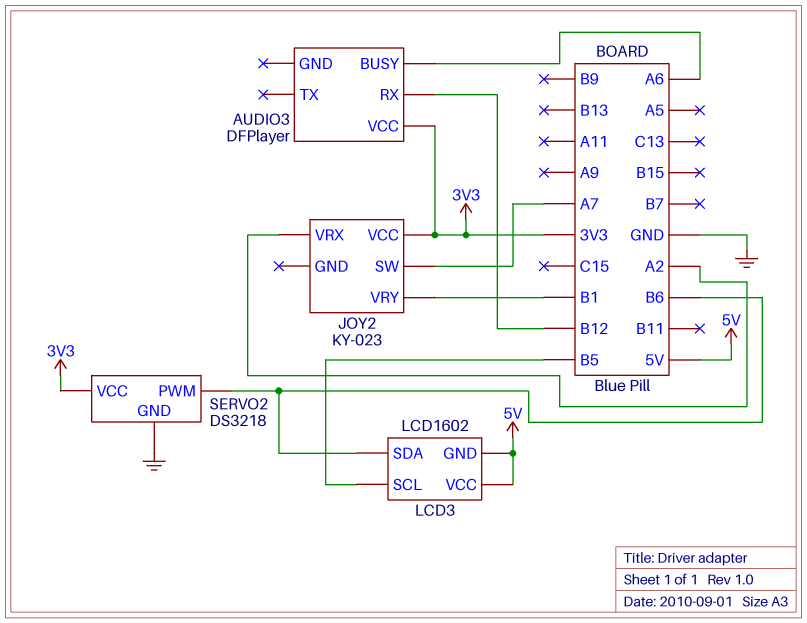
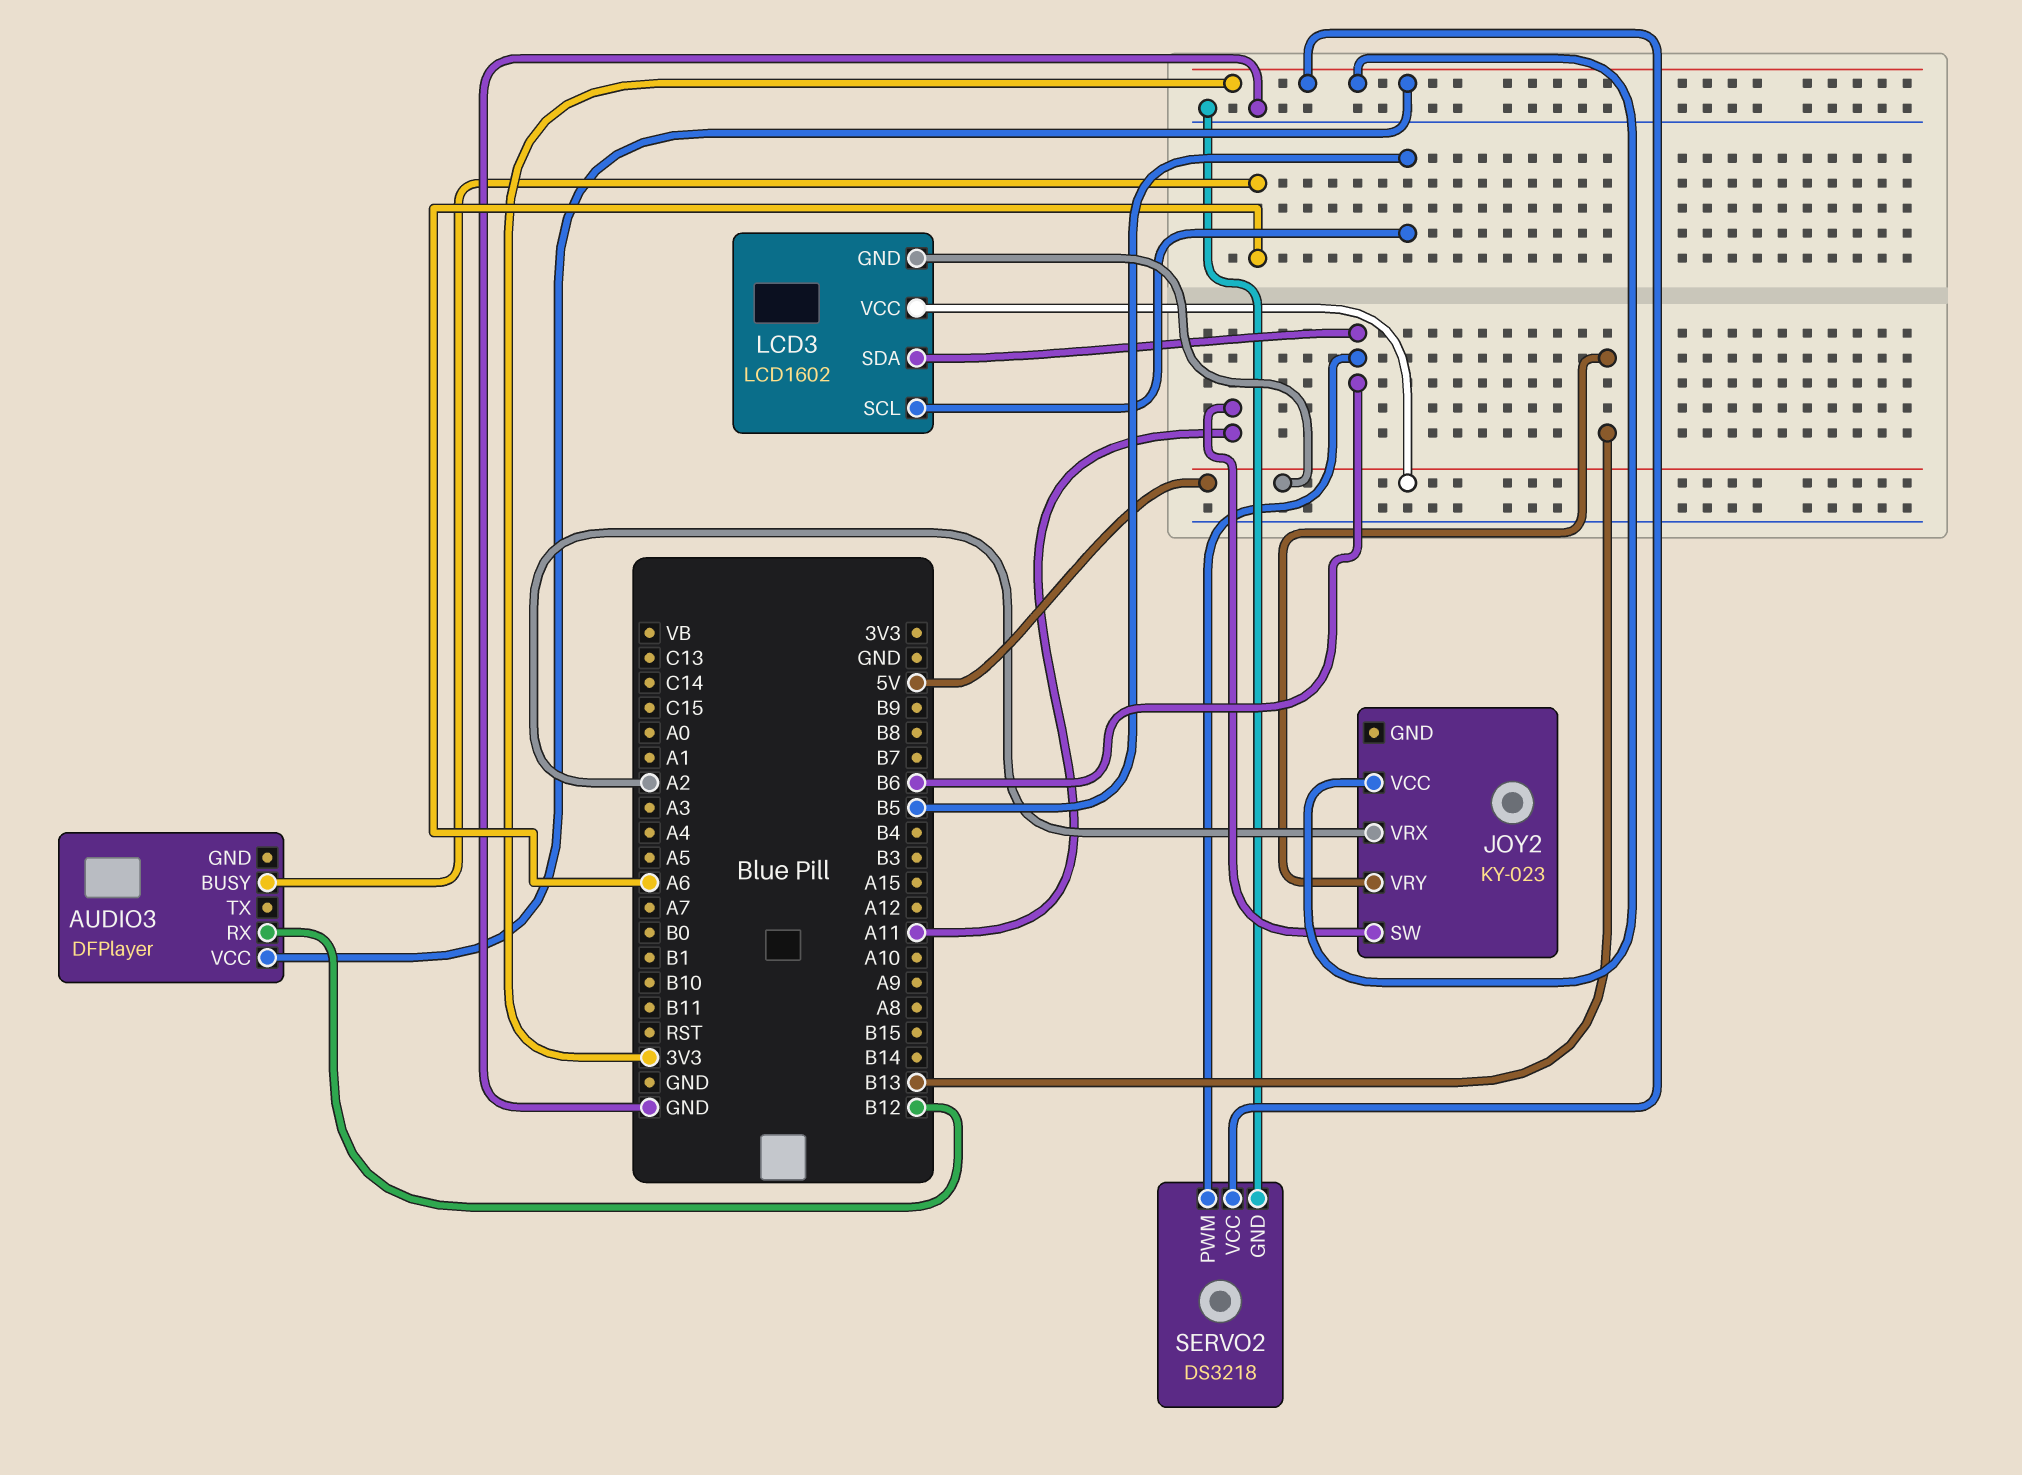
JOY2 pin SW: A7 -> A11
JOY2 pin VRY: B1 -> B13

